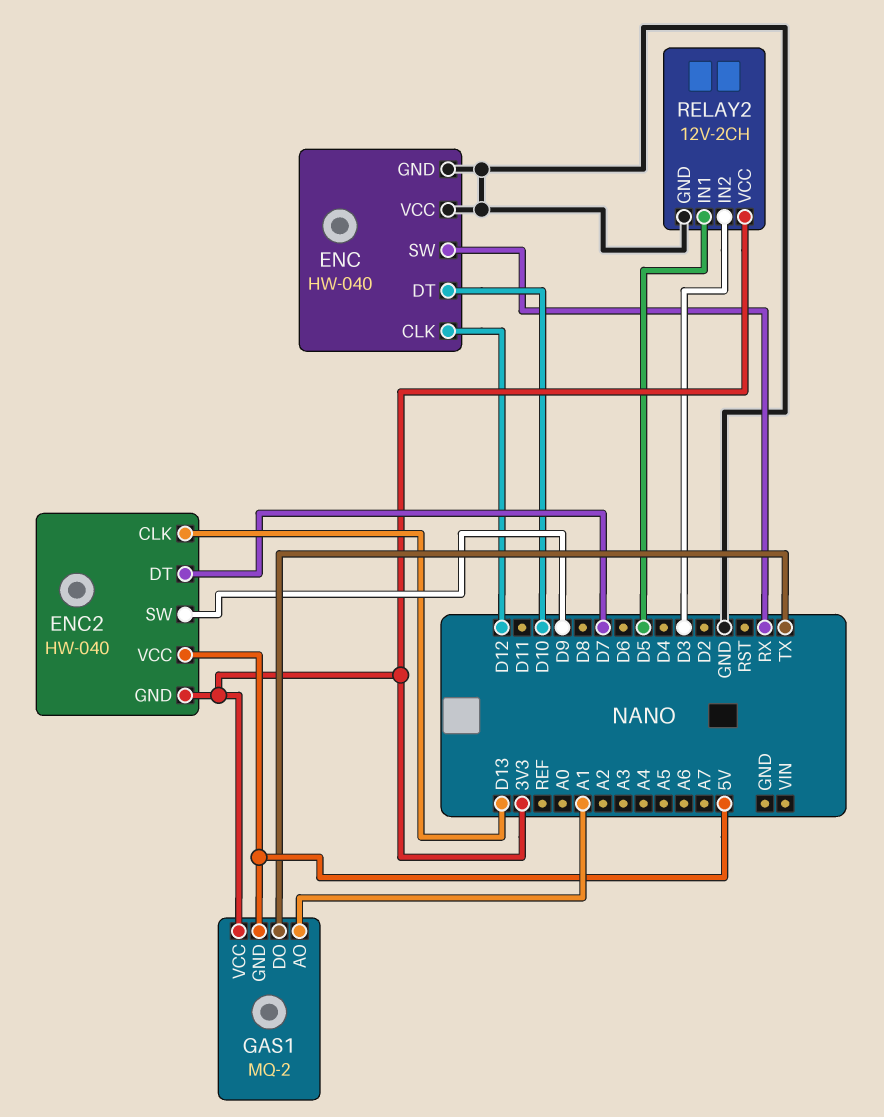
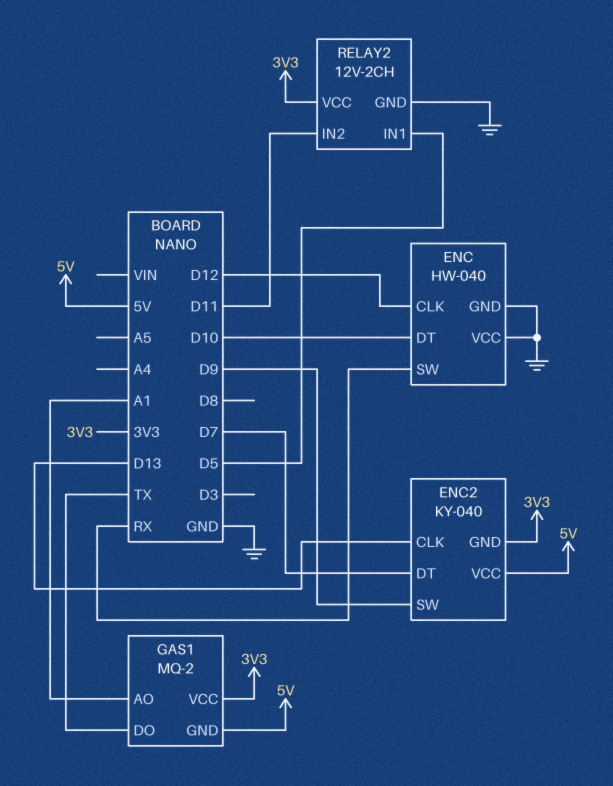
ENC2: HW-040 -> KY-040
RELAY2 pin IN2: D3 -> D11

